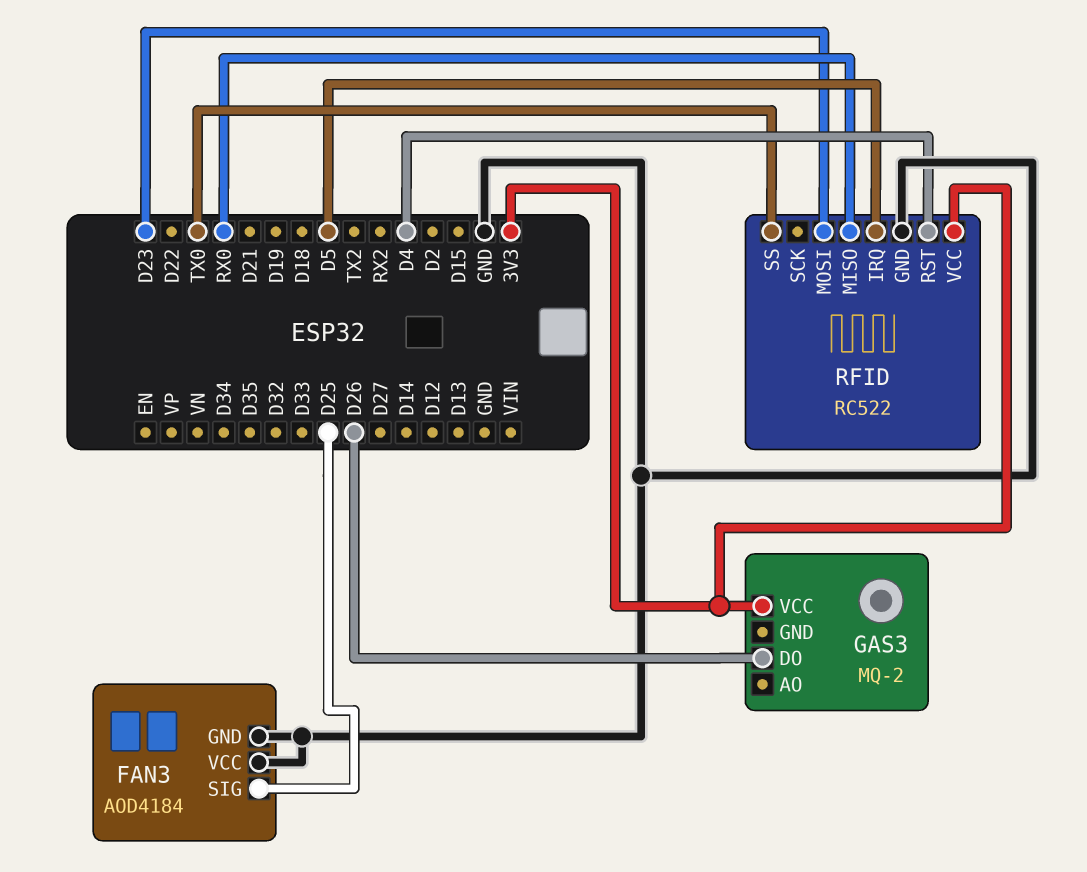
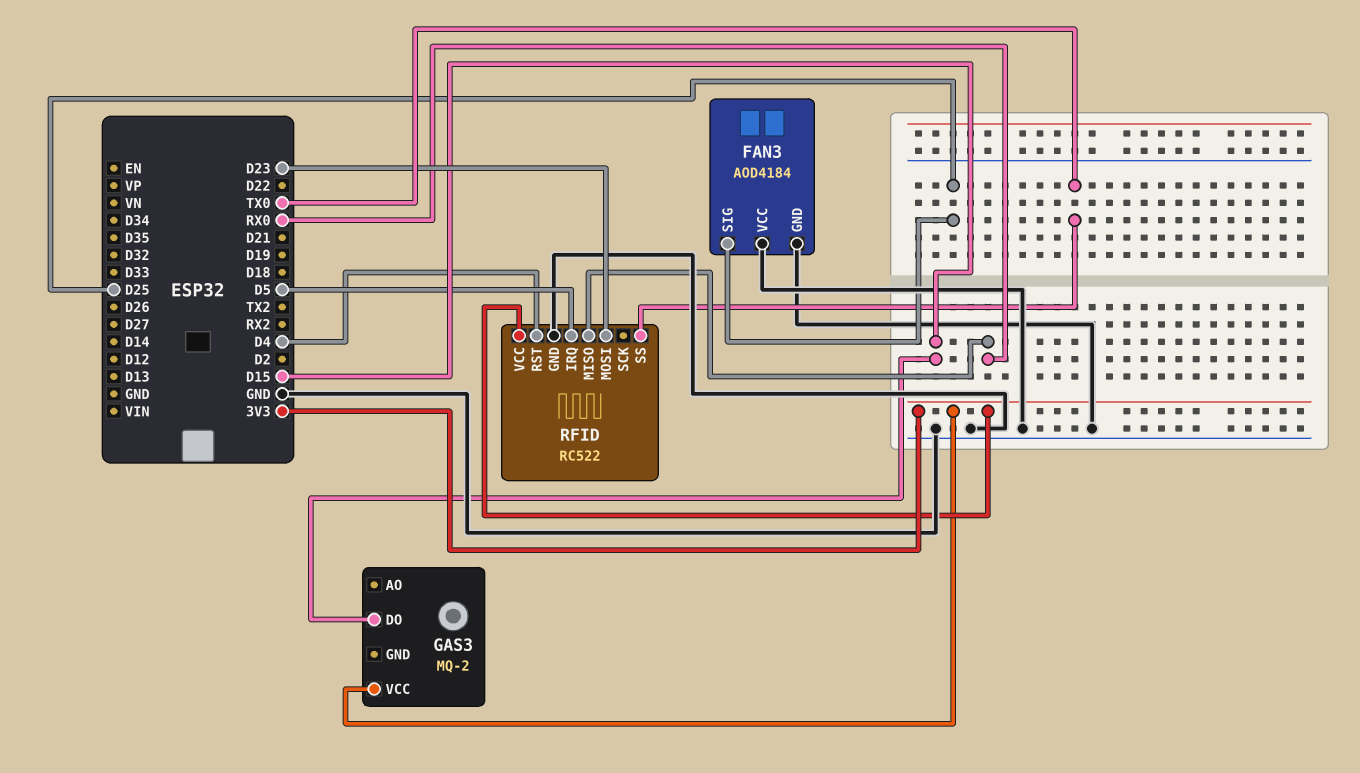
GAS3 pin DO: D26 -> D15

